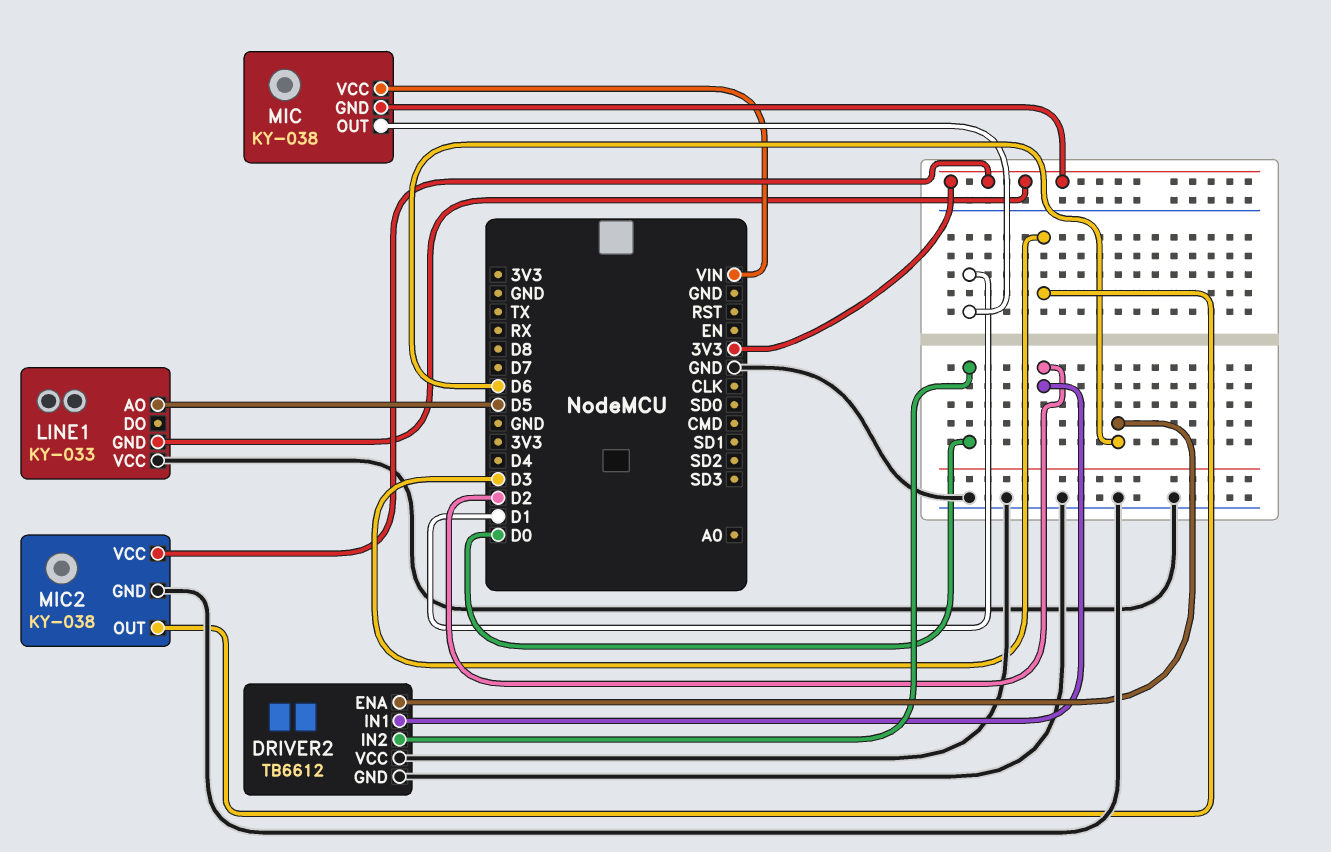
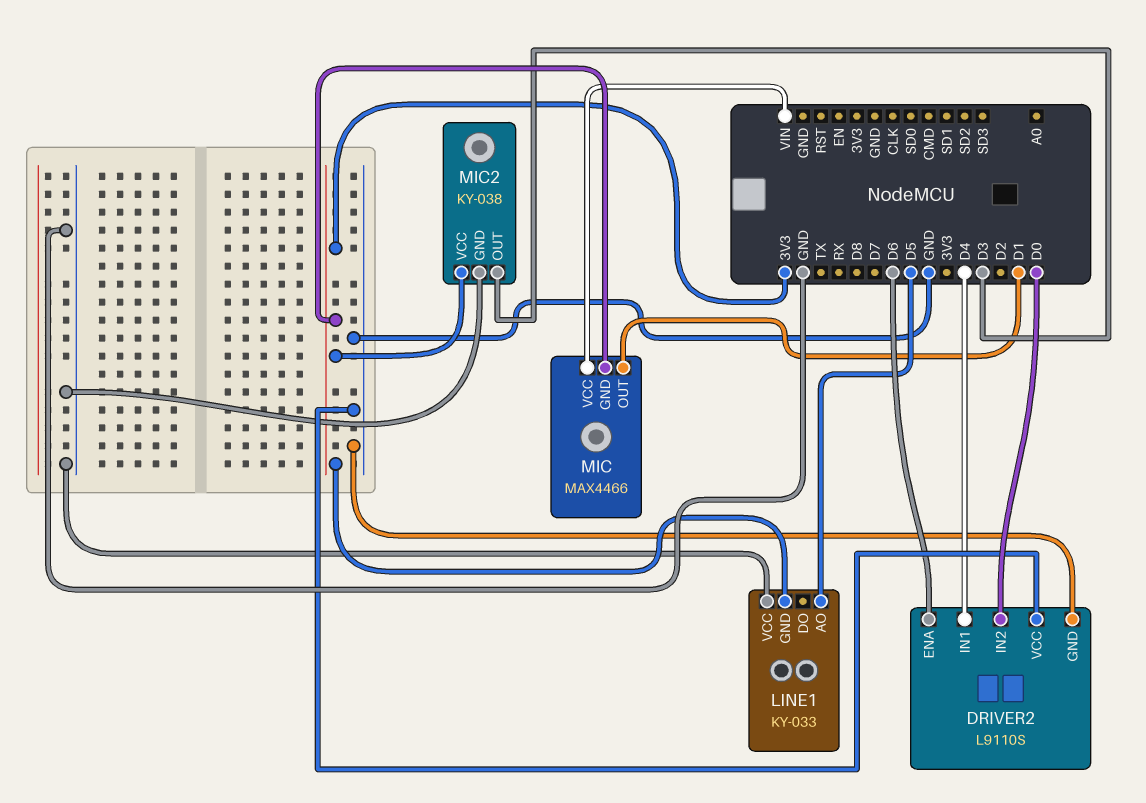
DRIVER2: TB6612 -> L9110S
DRIVER2 pin IN1: D2 -> D4
MIC: KY-038 -> MAX4466

